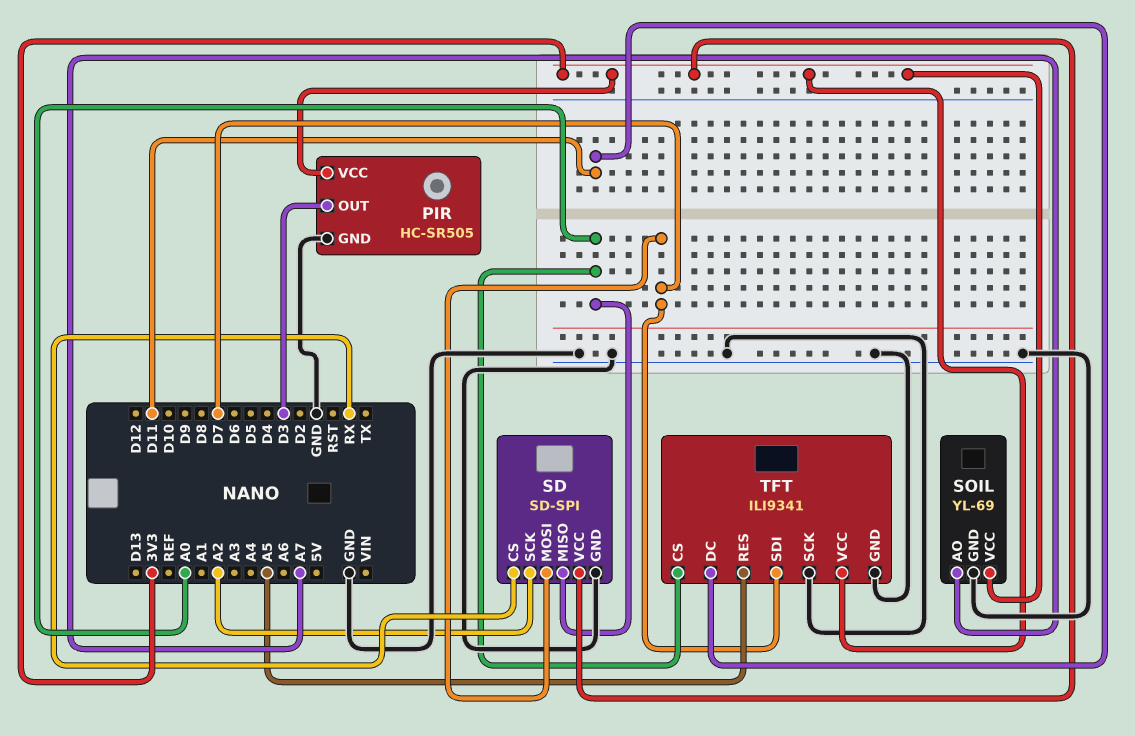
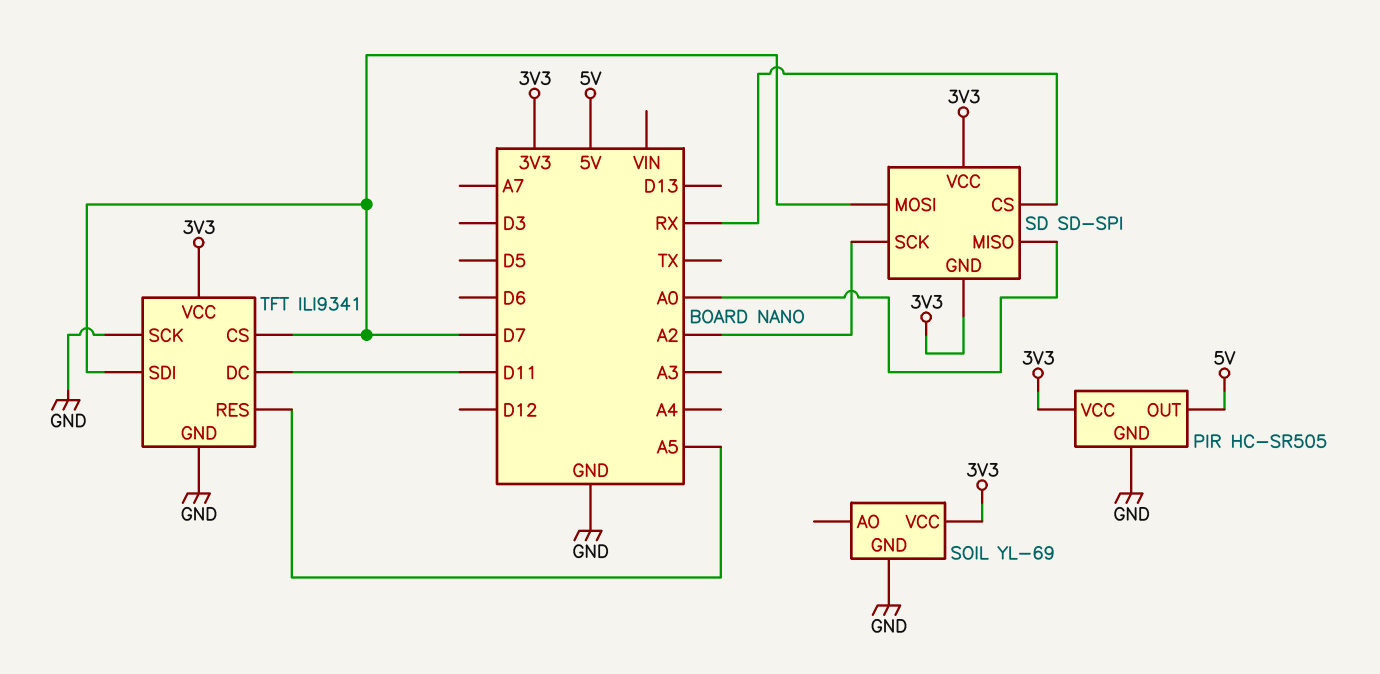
PIR pin OUT: D3 -> 5V
SD pin GND: GND -> 3V3
SOIL pin AO: A7 -> none
TFT pin CS: A0 -> D7

